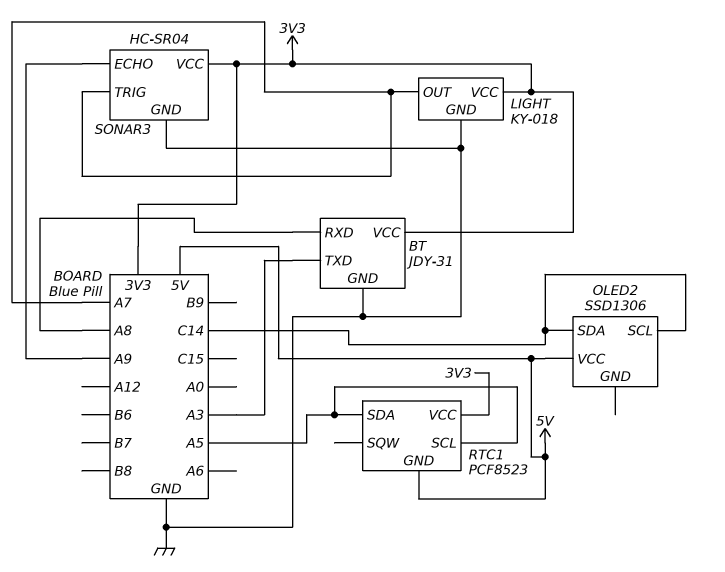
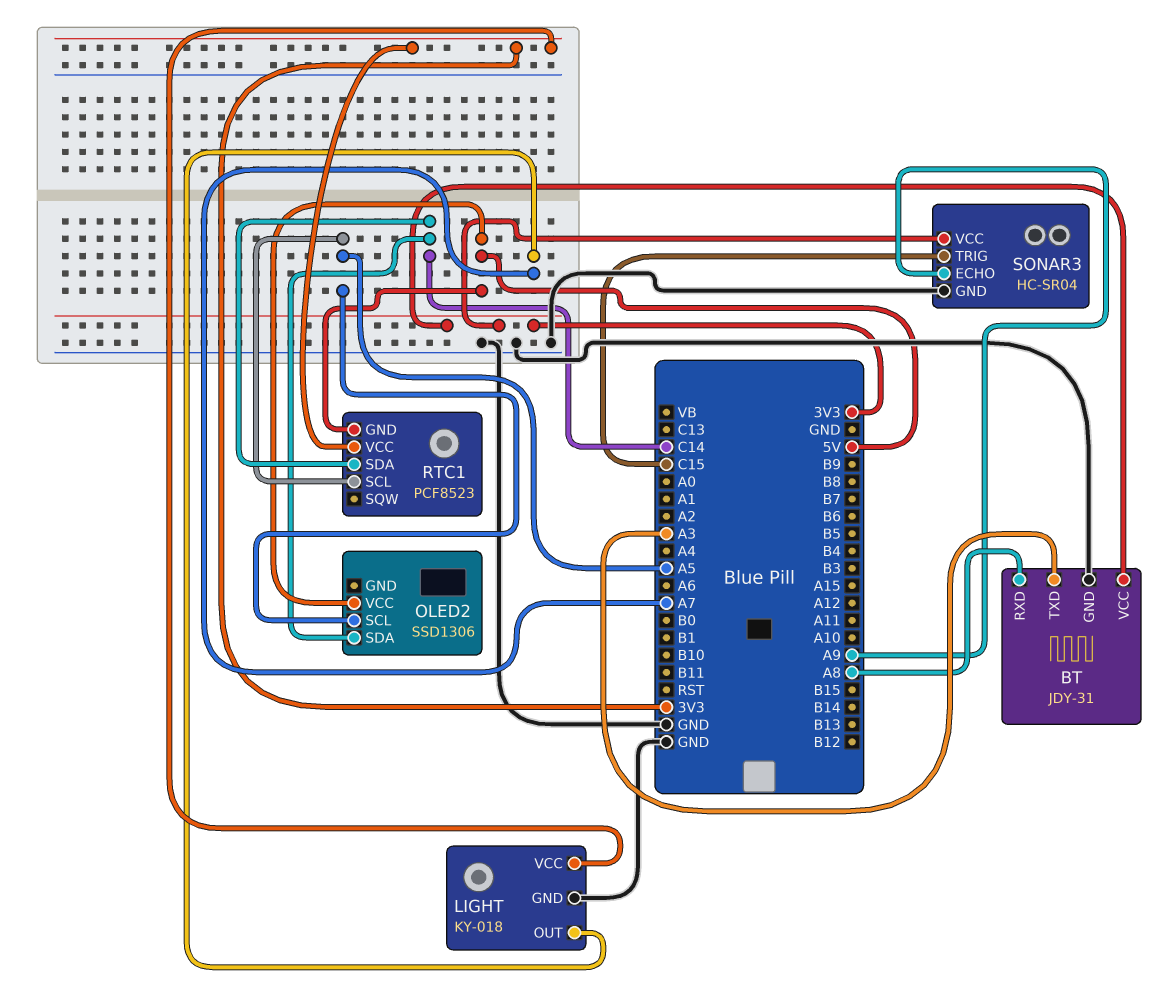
OLED2 pin SCL: C14 -> A5
RTC1 pin SDA: A5 -> C14
SONAR3 pin TRIG: A7 -> C15

